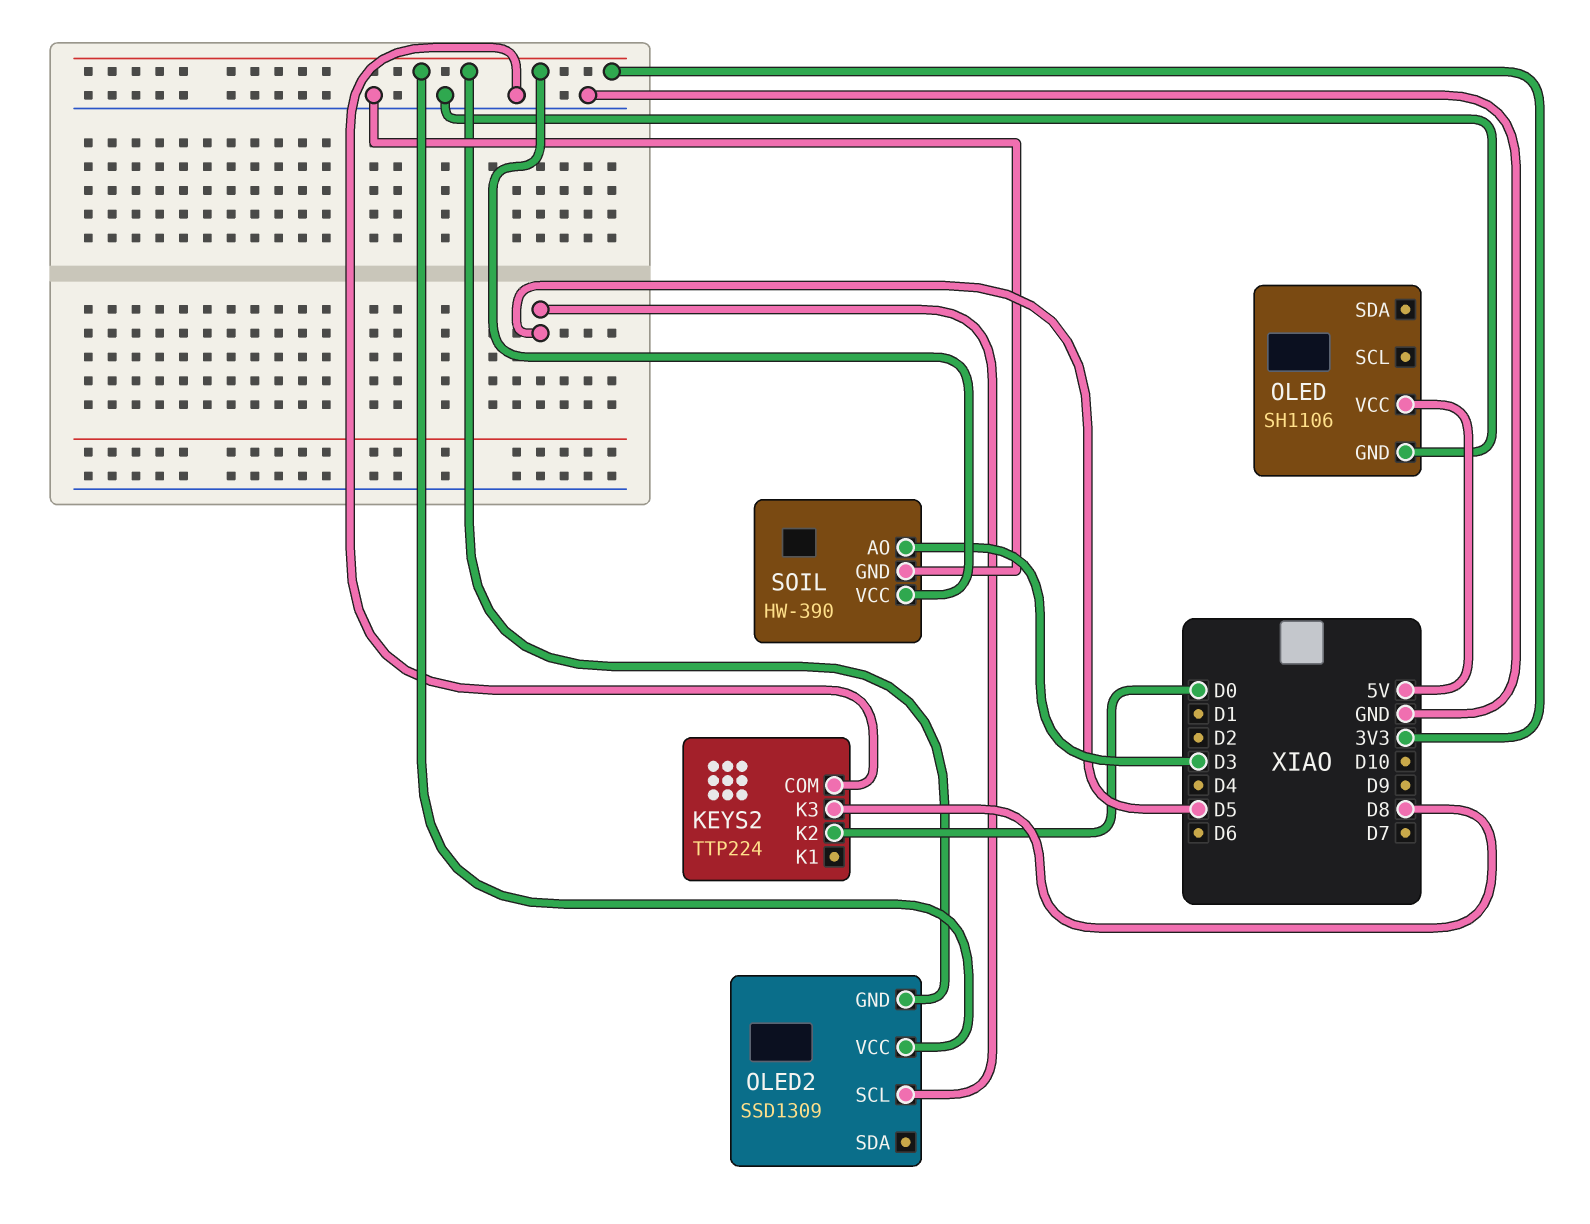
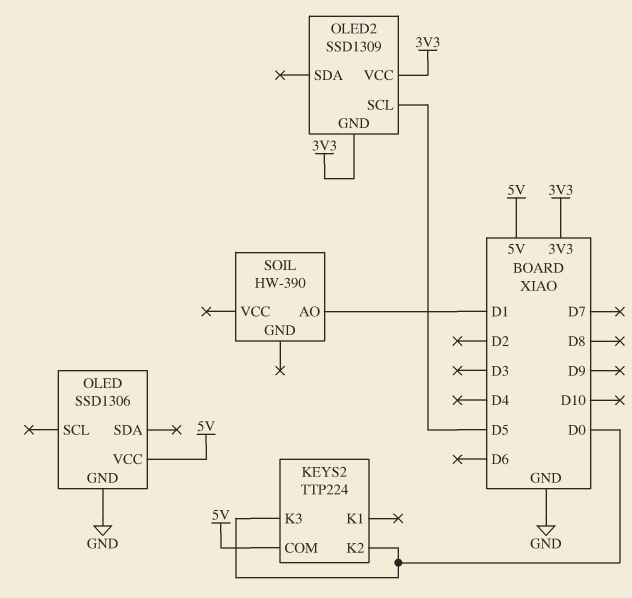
KEYS2 pin COM: GND -> 5V
KEYS2 pin K3: D8 -> D0
OLED: SH1106 -> SSD1306
SOIL pin AO: D3 -> D1
SOIL pin GND: GND -> none
SOIL pin VCC: 3V3 -> none

